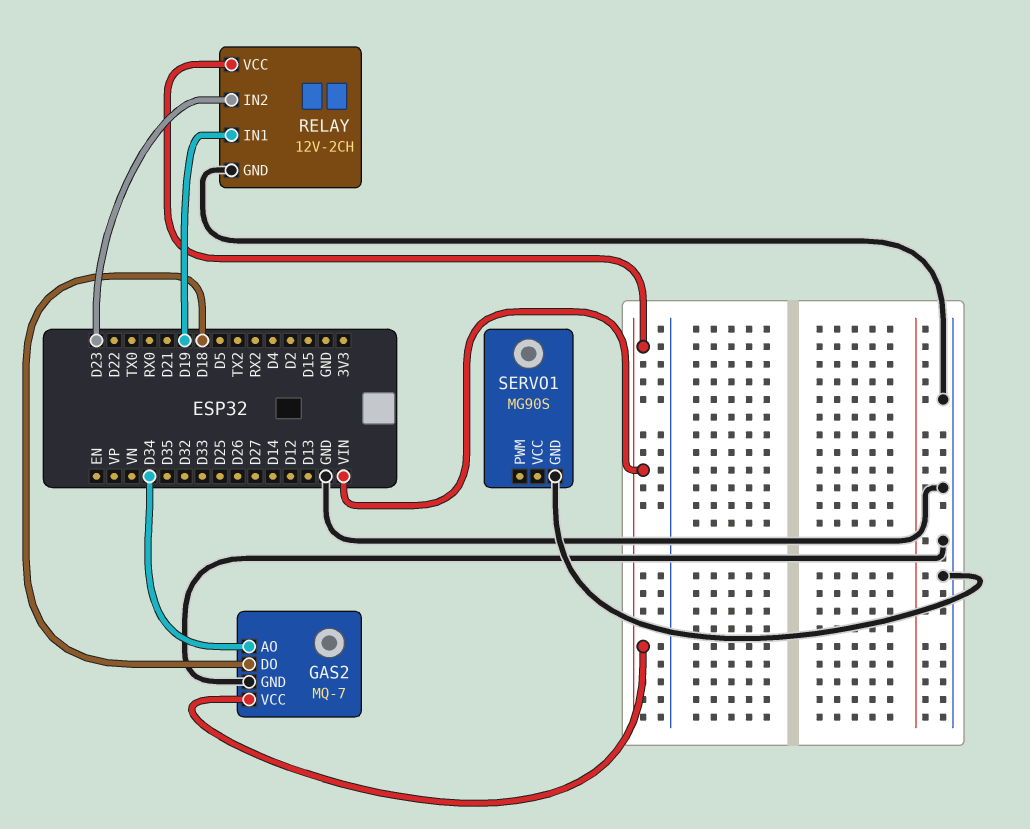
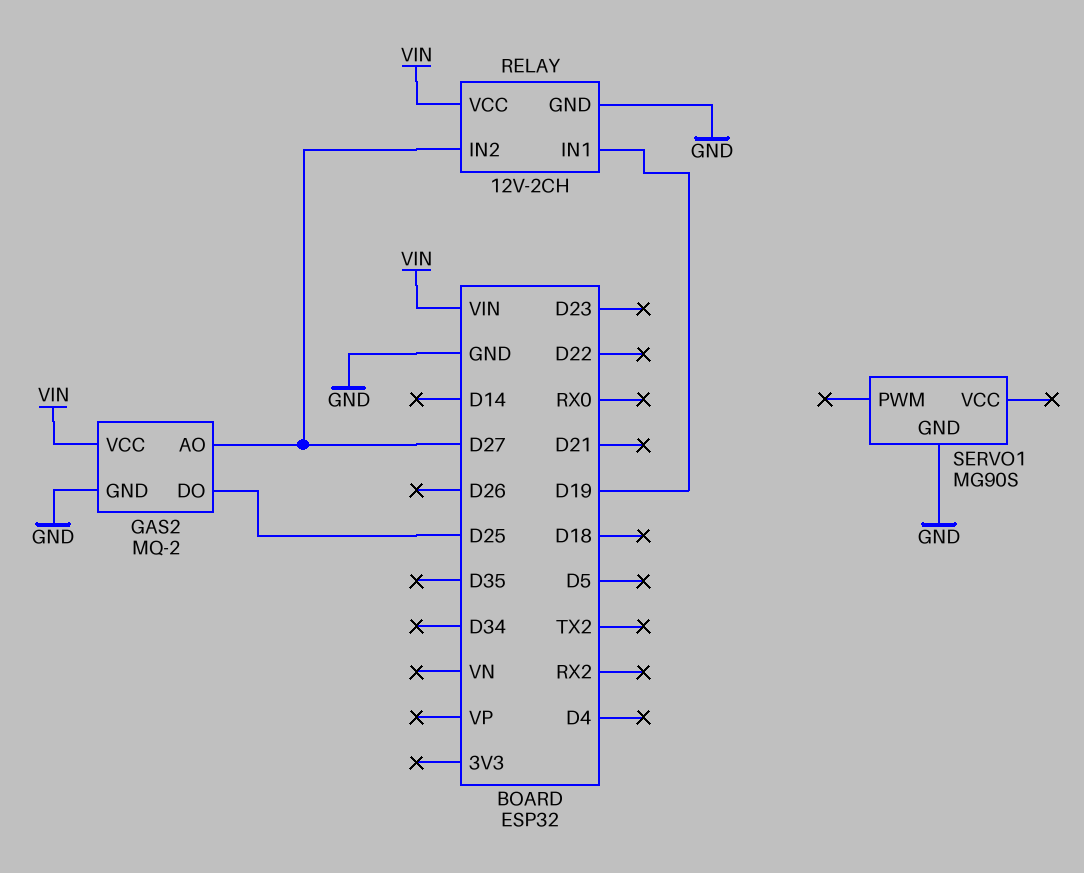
GAS2: MQ-7 -> MQ-2
GAS2 pin AO: D34 -> D27
GAS2 pin DO: D18 -> D25
RELAY pin IN2: D23 -> D27

